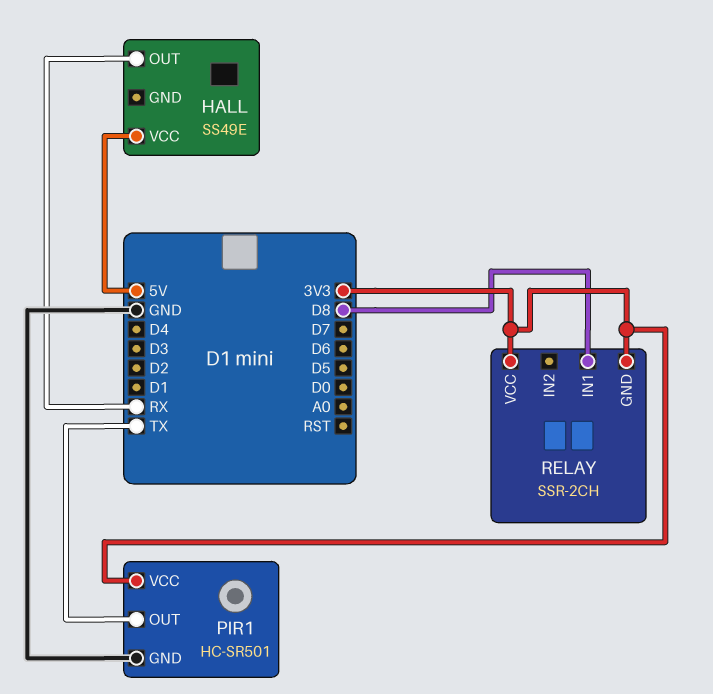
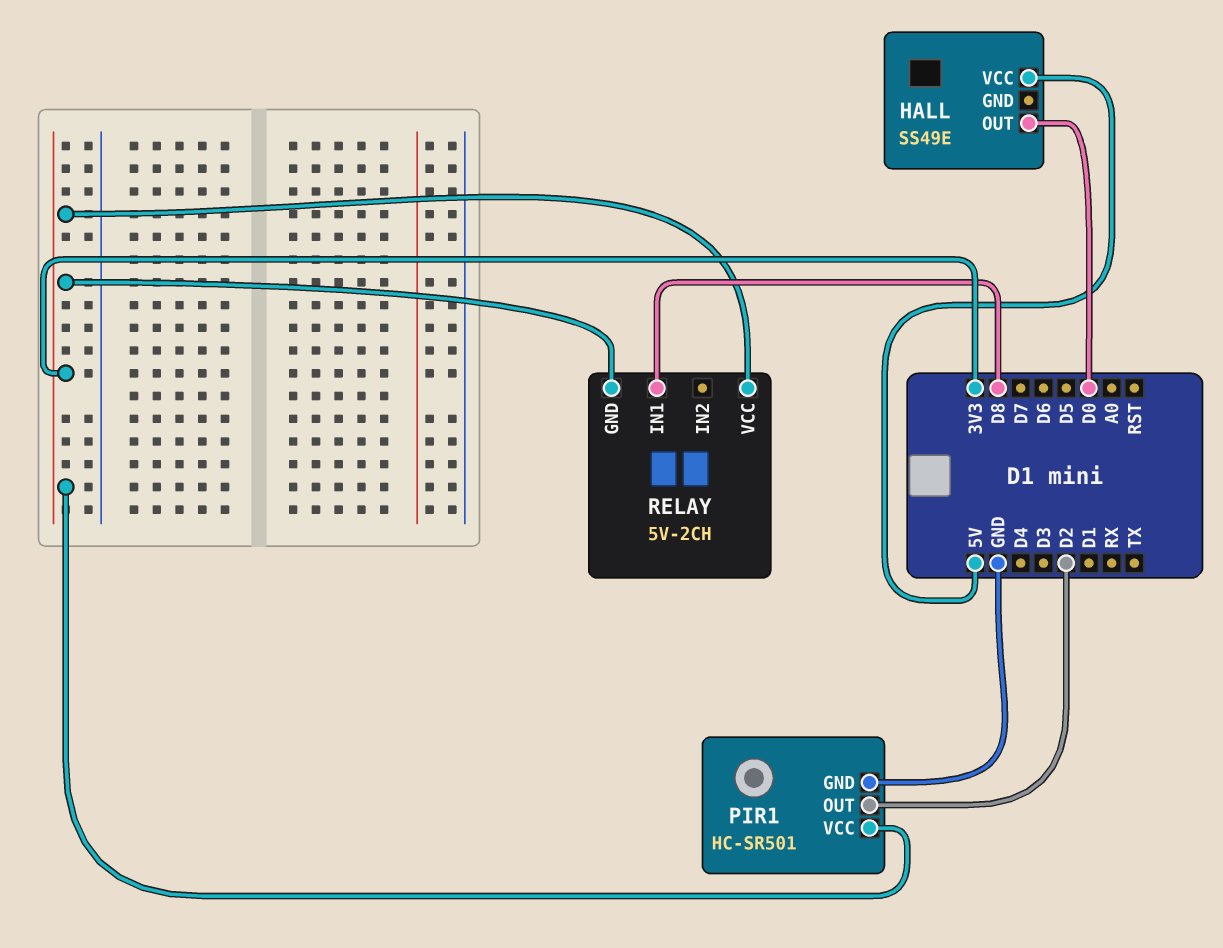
HALL pin OUT: RX -> D0
PIR1 pin OUT: TX -> D2
RELAY: SSR-2CH -> 5V-2CH

